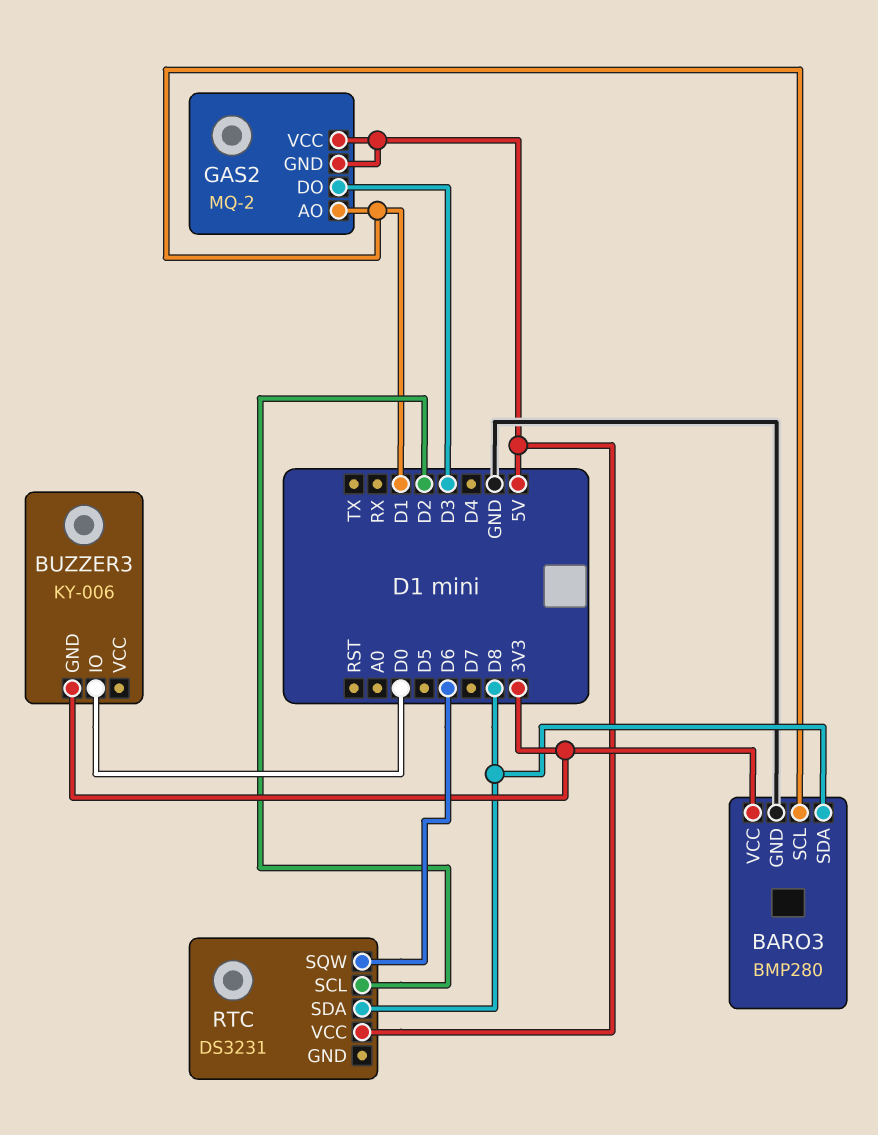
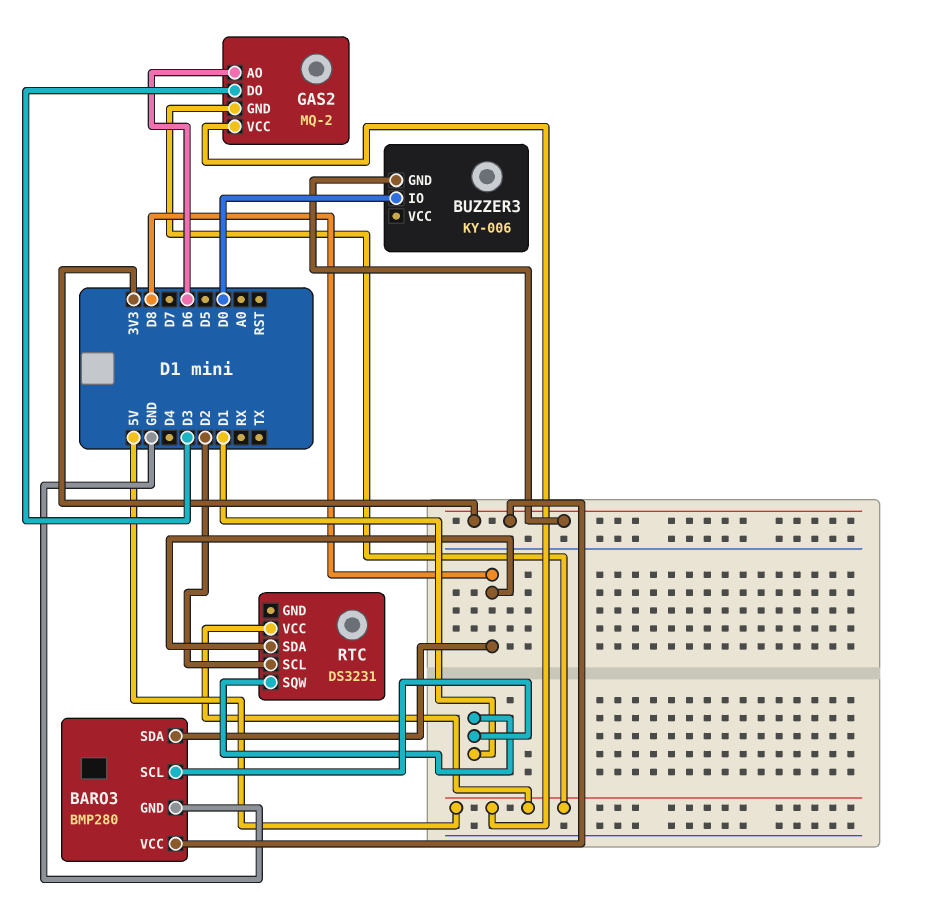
GAS2 pin AO: D1 -> D6
RTC pin SQW: D6 -> D1

